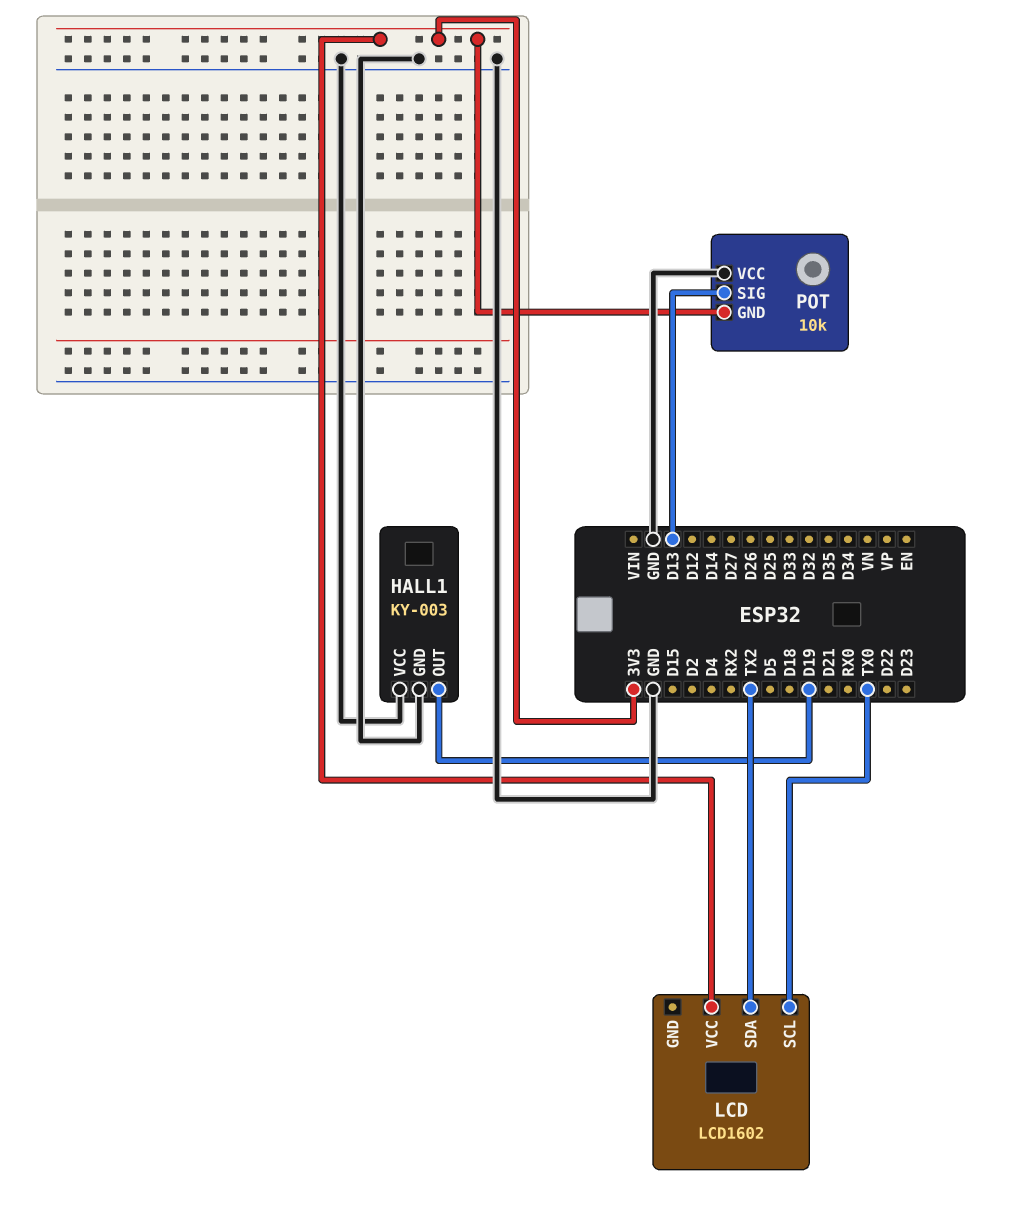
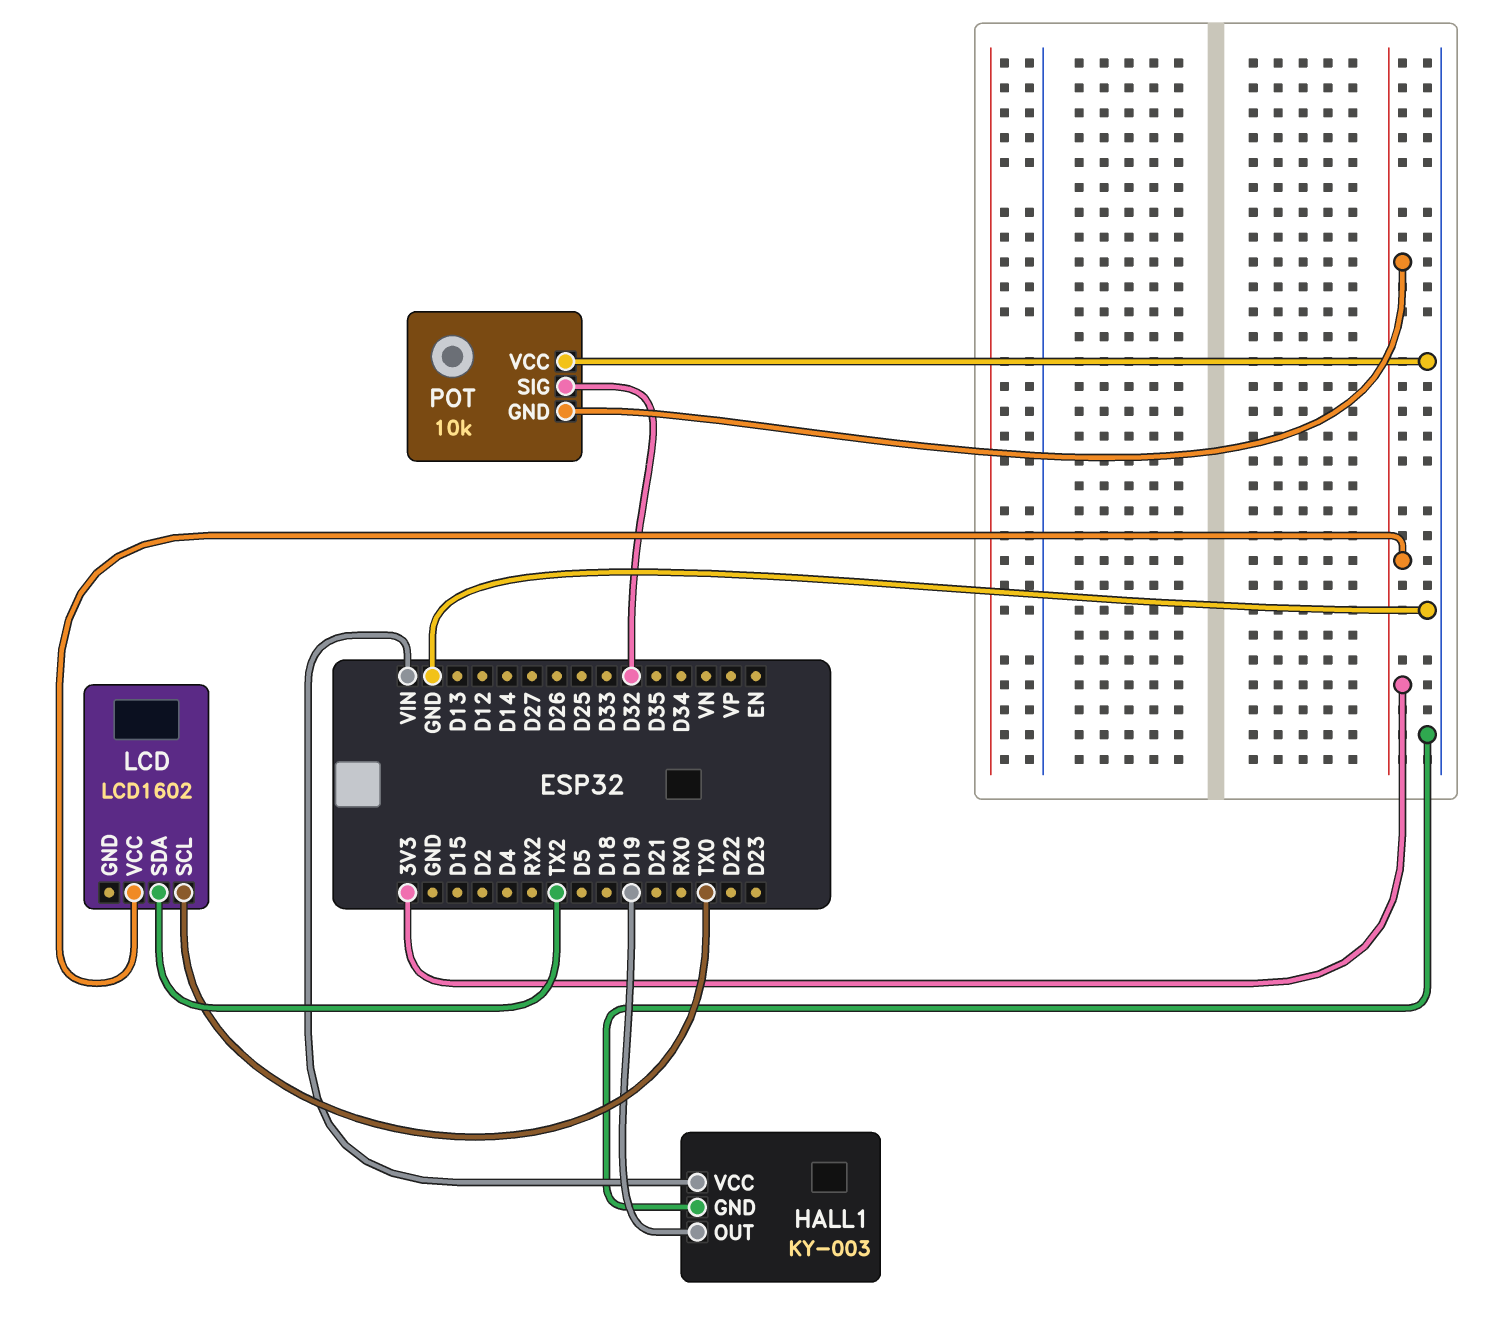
HALL1 pin VCC: GND -> VIN
POT pin SIG: D13 -> D32

